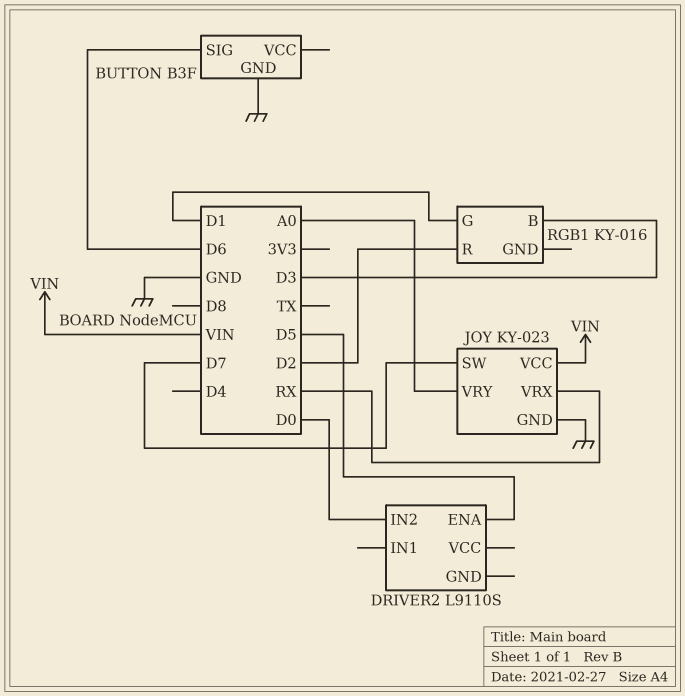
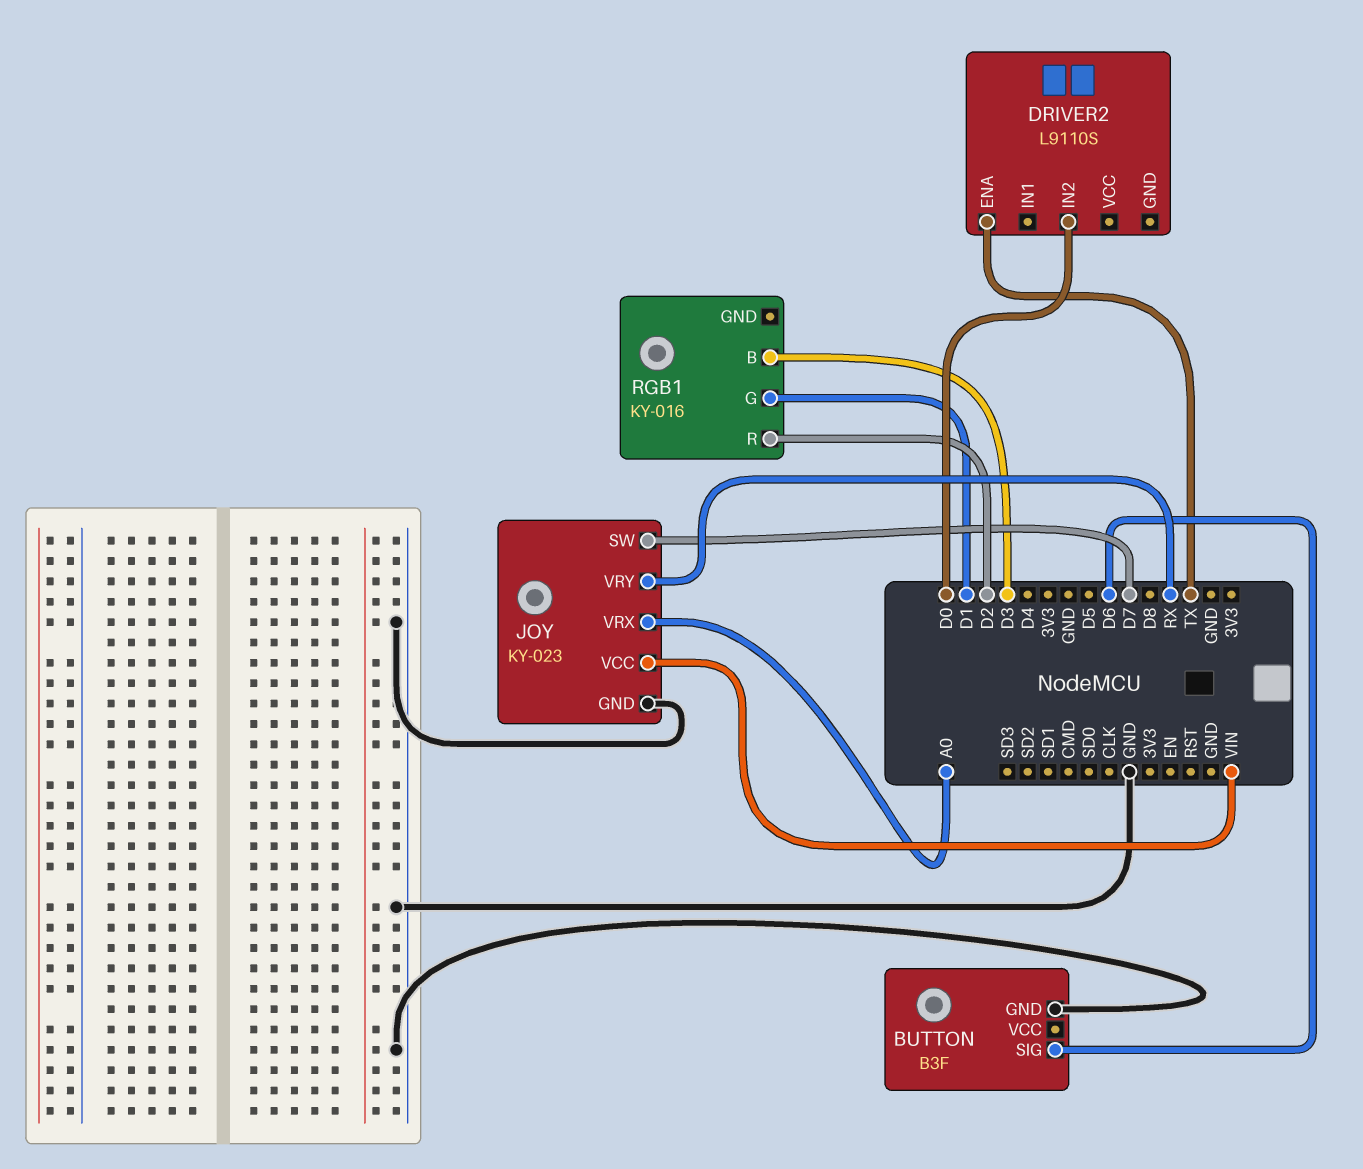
DRIVER2 pin ENA: D5 -> TX
JOY pin VRX: RX -> A0
JOY pin VRY: A0 -> RX

